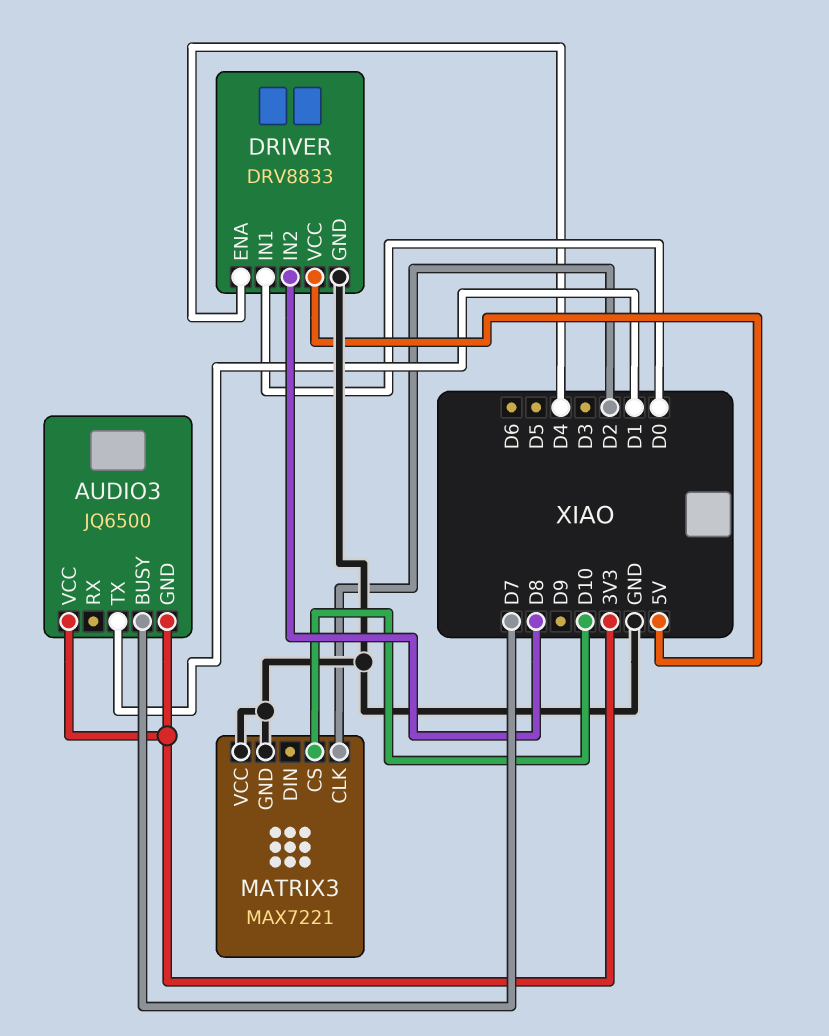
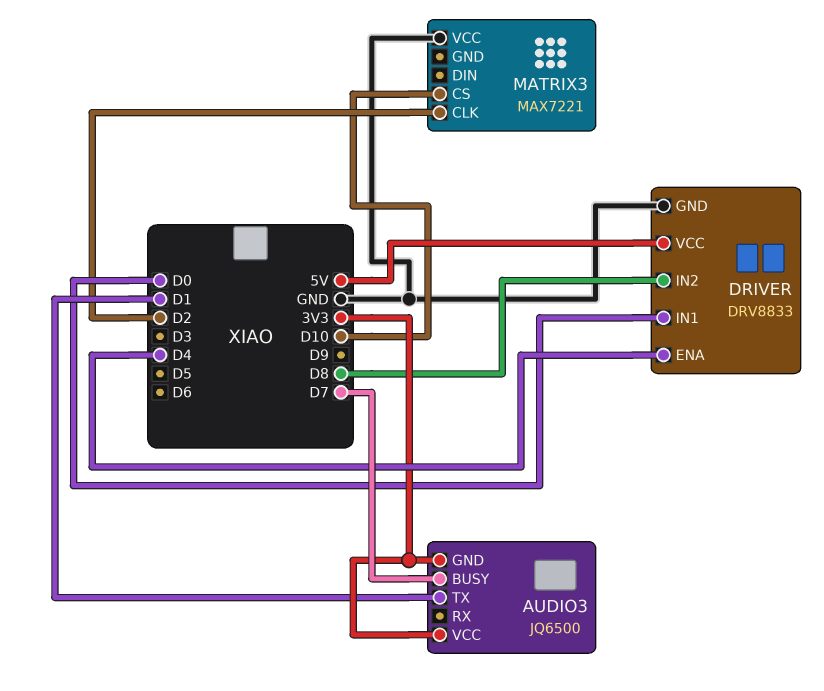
MATRIX3 pin GND: GND -> none

